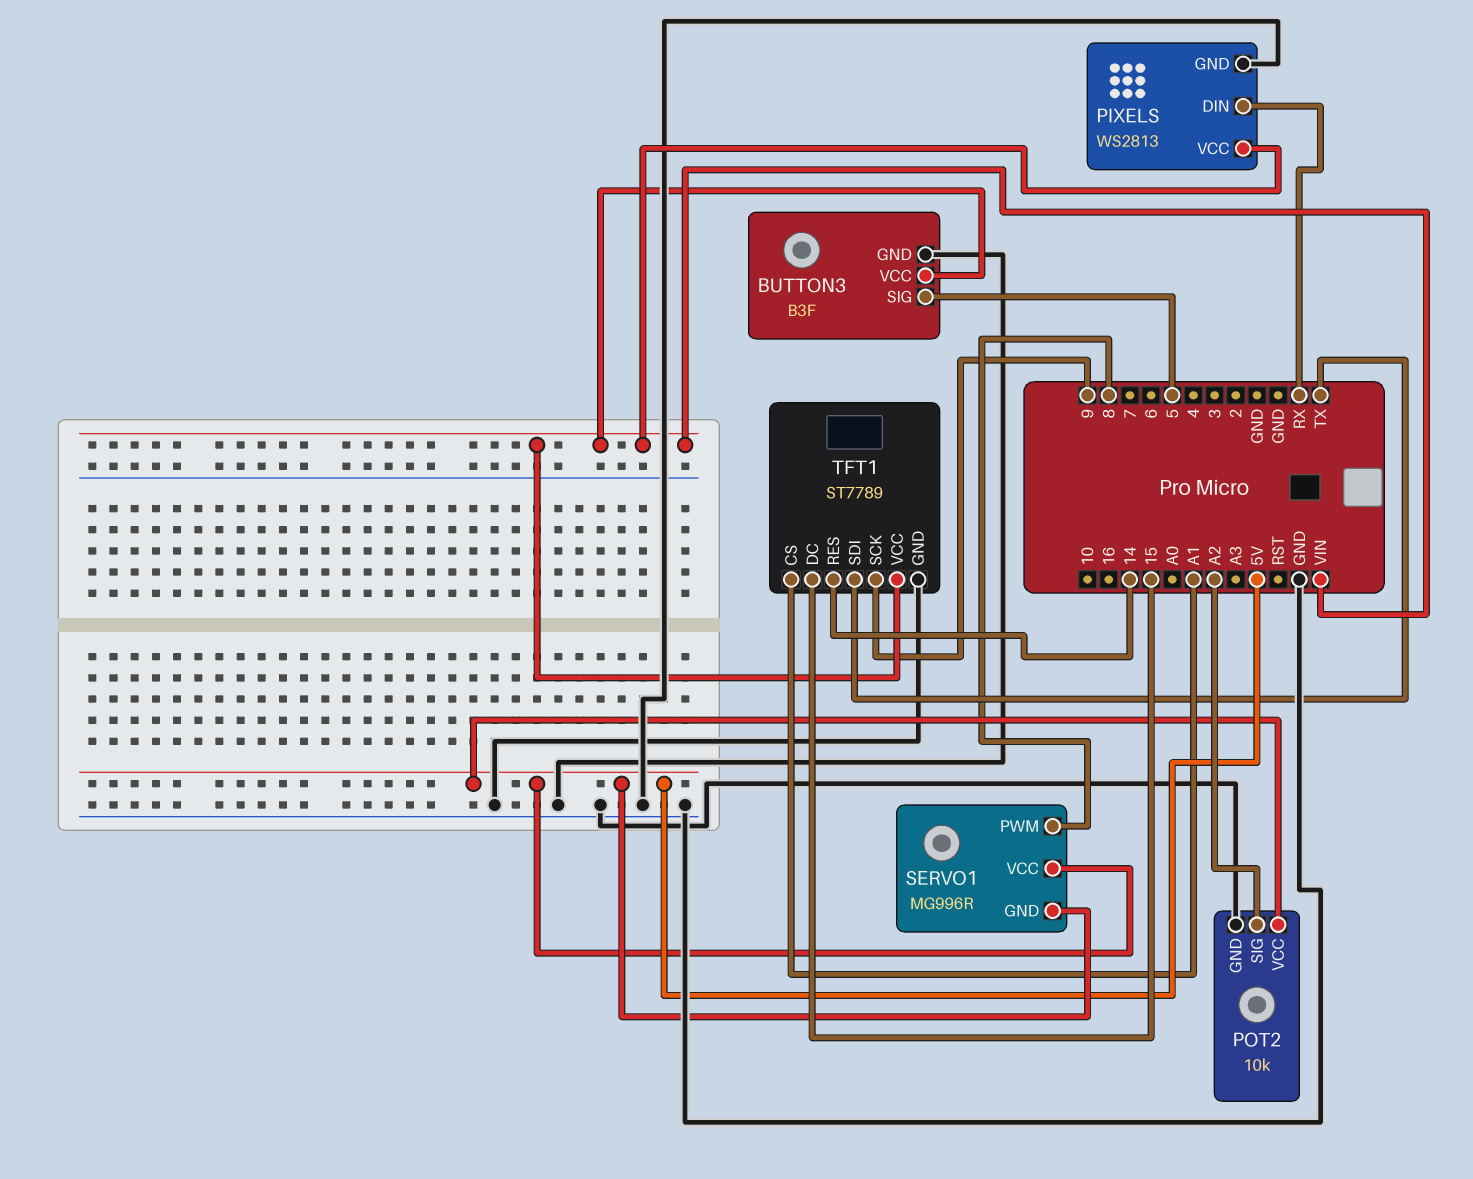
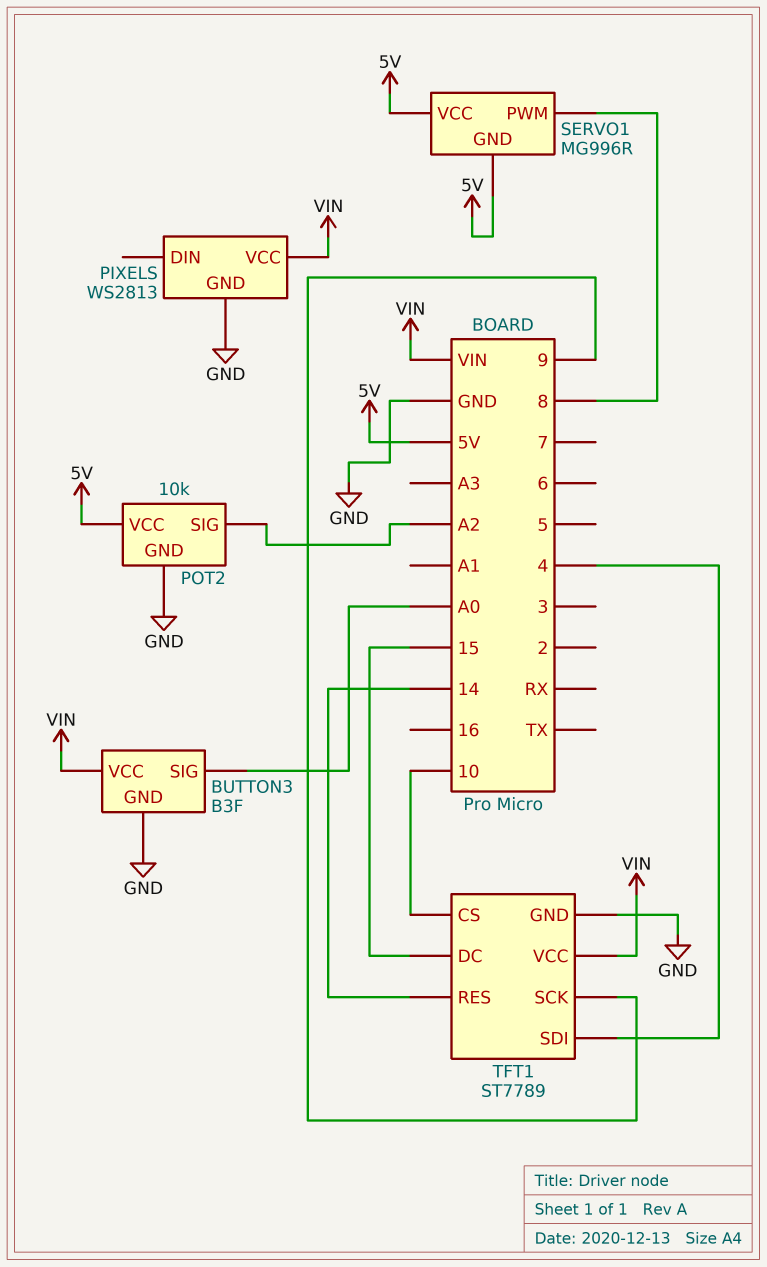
BUTTON3 pin SIG: 5 -> A0
PIXELS pin DIN: RX -> none
TFT1 pin CS: A1 -> 10
TFT1 pin SDI: TX -> 4

